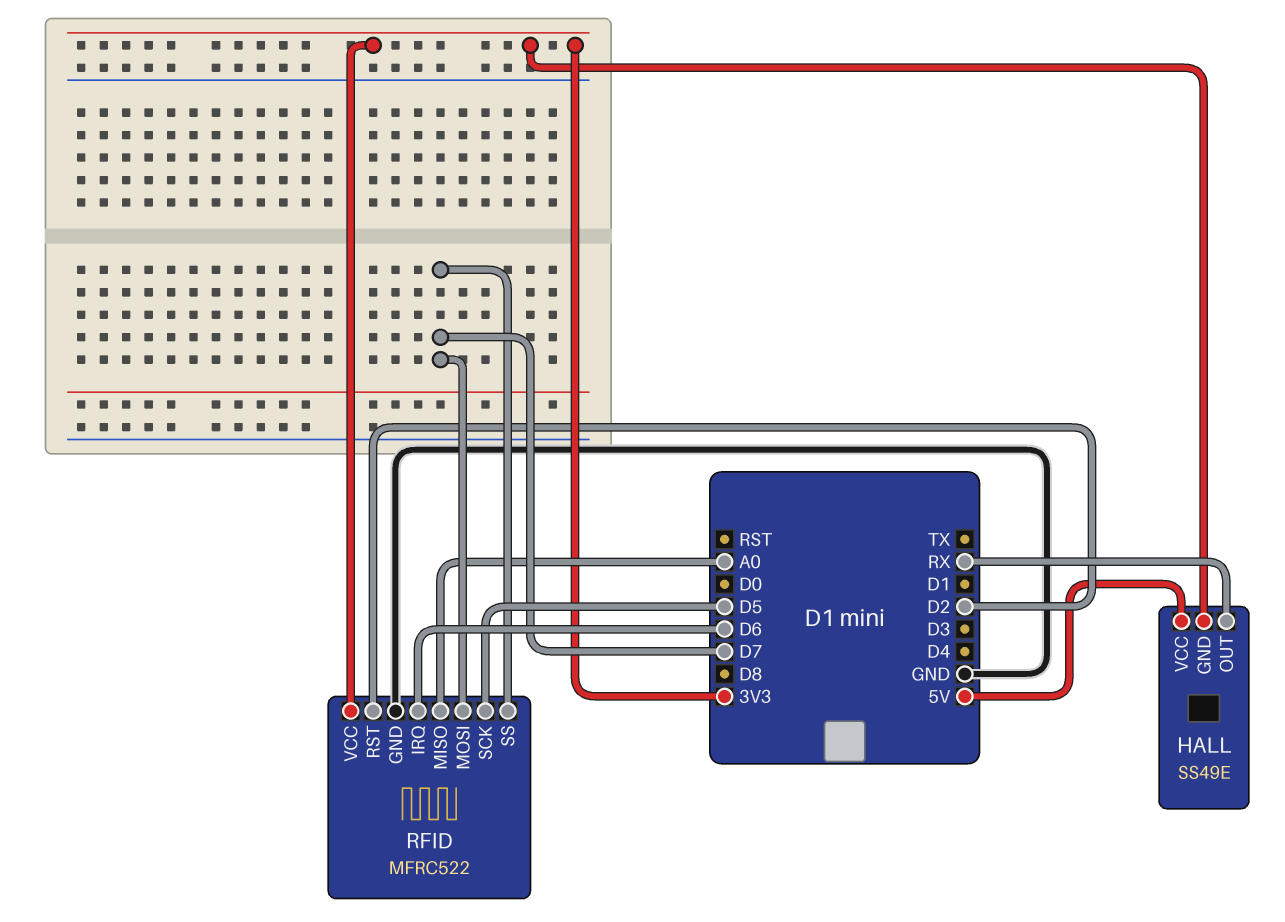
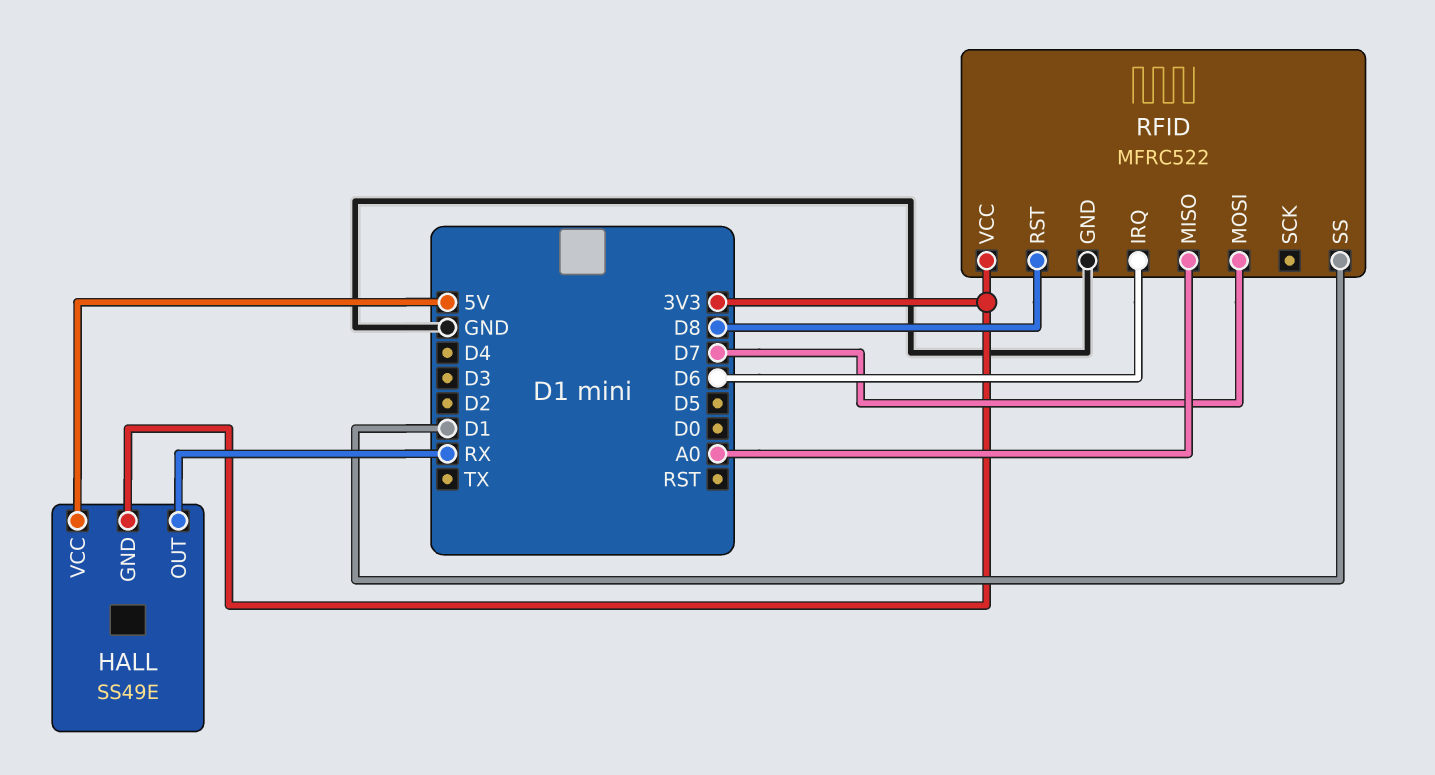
RFID pin RST: D2 -> D8
RFID pin SCK: D5 -> none
RFID pin SS: D7 -> D1

